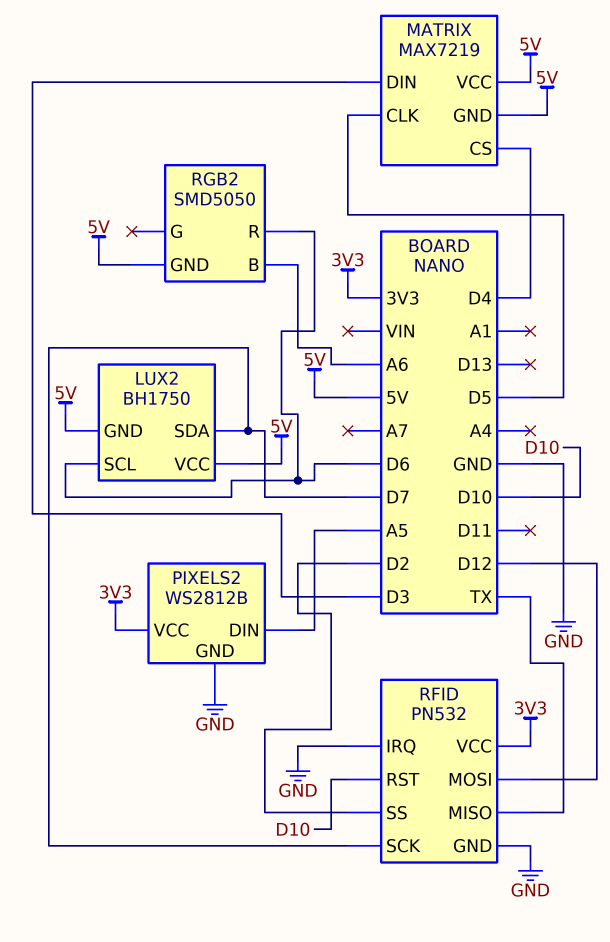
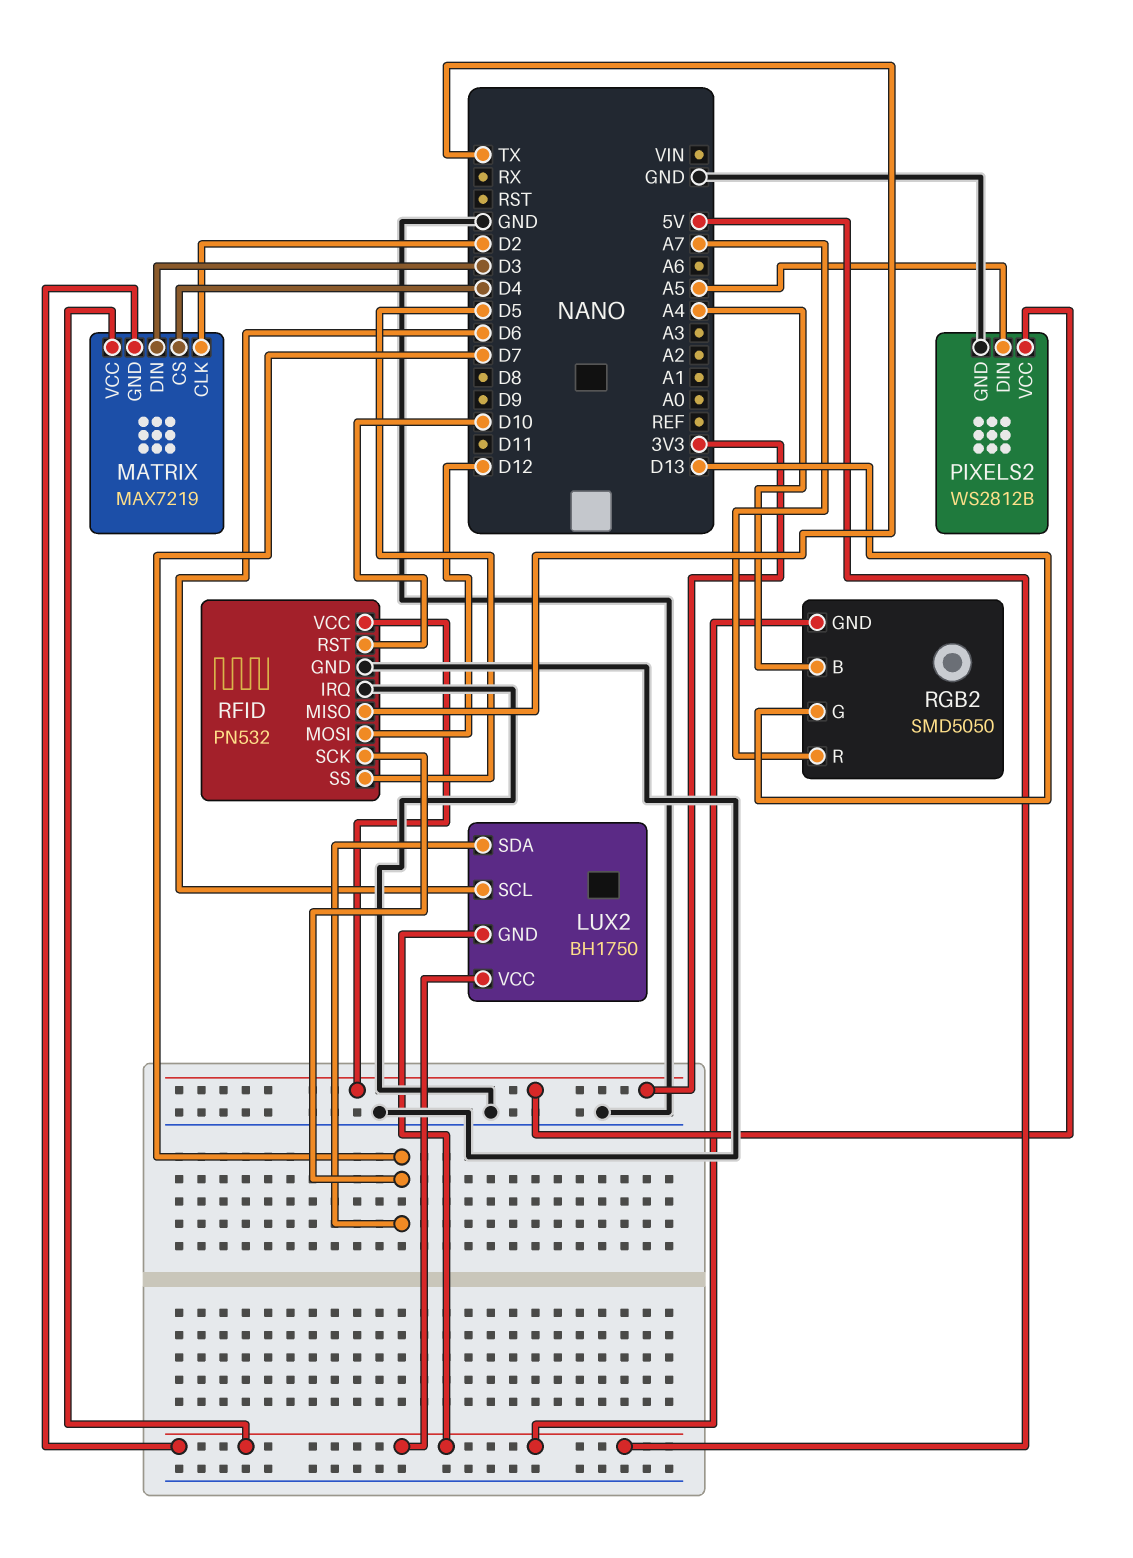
MATRIX pin CLK: D5 -> D2
RFID pin SS: D2 -> D5
RGB2 pin B: A6 -> A4
RGB2 pin G: none -> D13
RGB2 pin R: D6 -> A7

